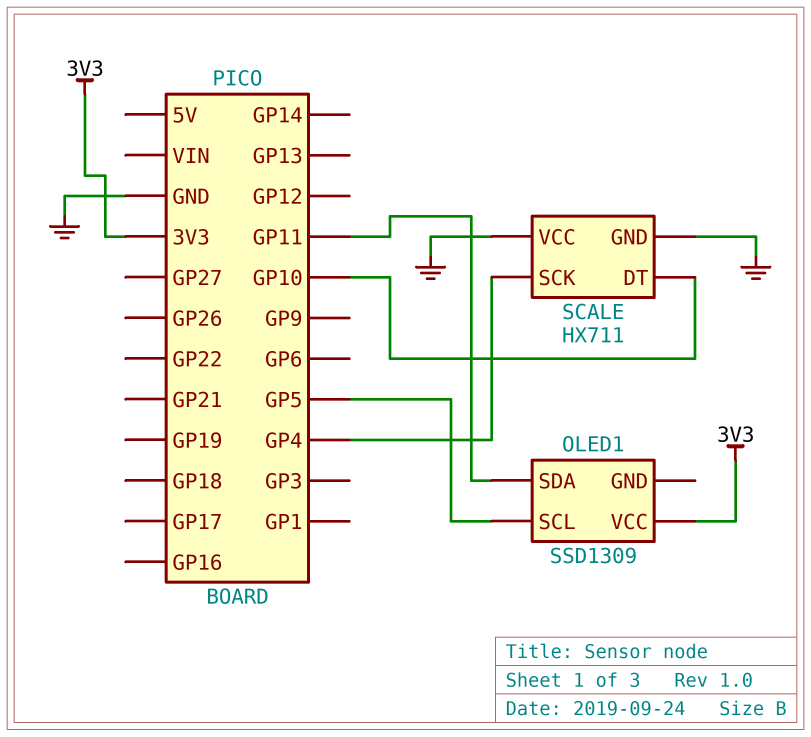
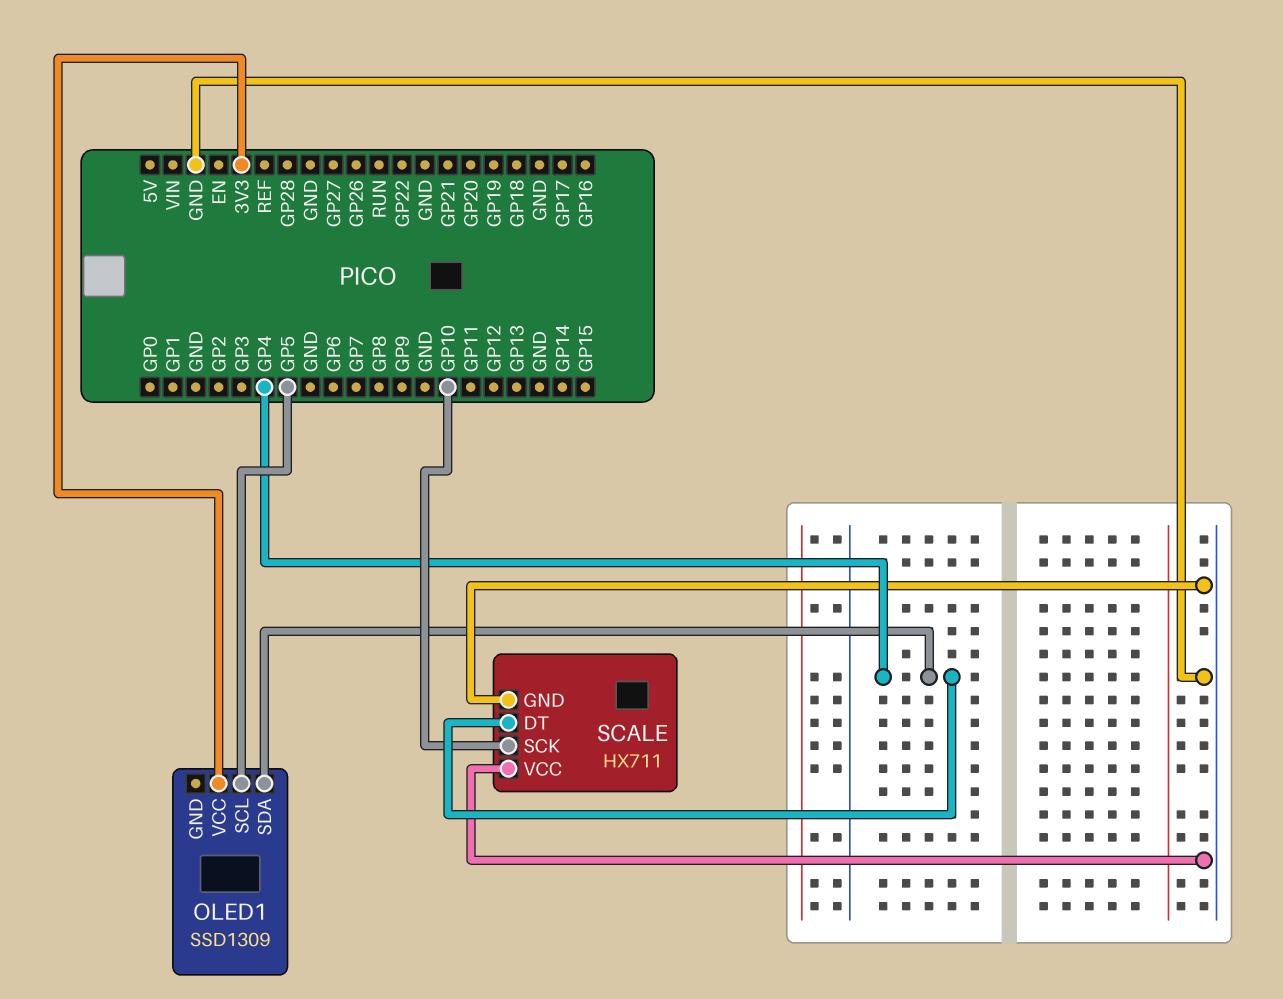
OLED1 pin SDA: GP11 -> GP4
SCALE pin DT: GP10 -> GP4
SCALE pin SCK: GP4 -> GP10

